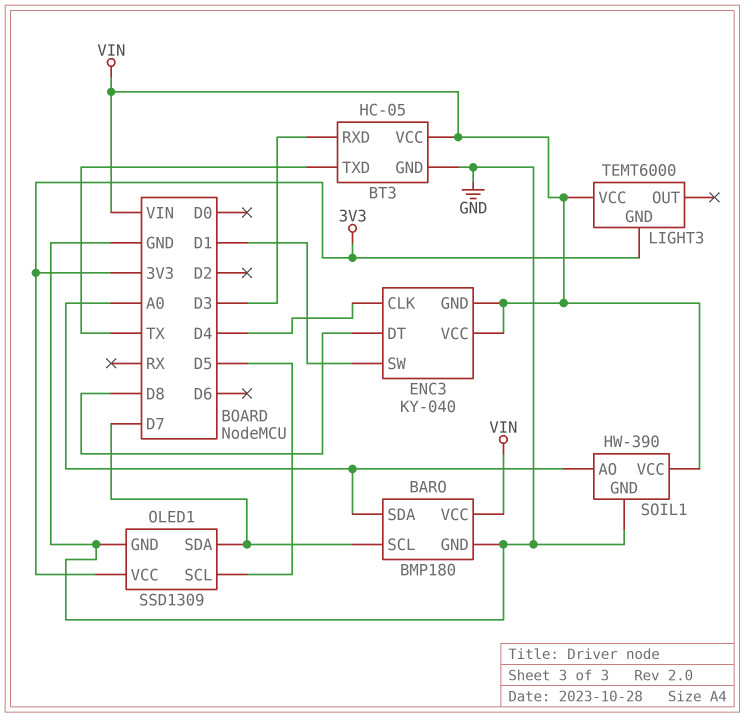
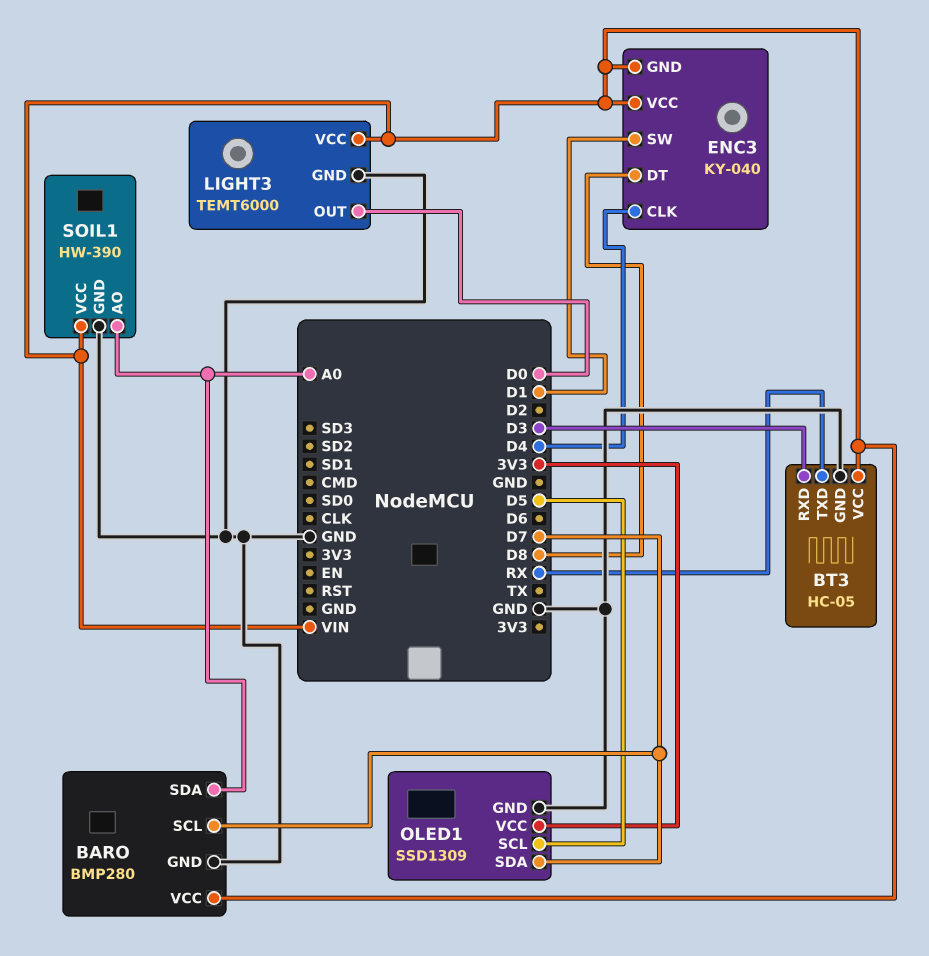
BARO: BMP180 -> BMP280
BT3 pin TXD: TX -> RX
LIGHT3 pin GND: 3V3 -> GND
LIGHT3 pin OUT: none -> D0

